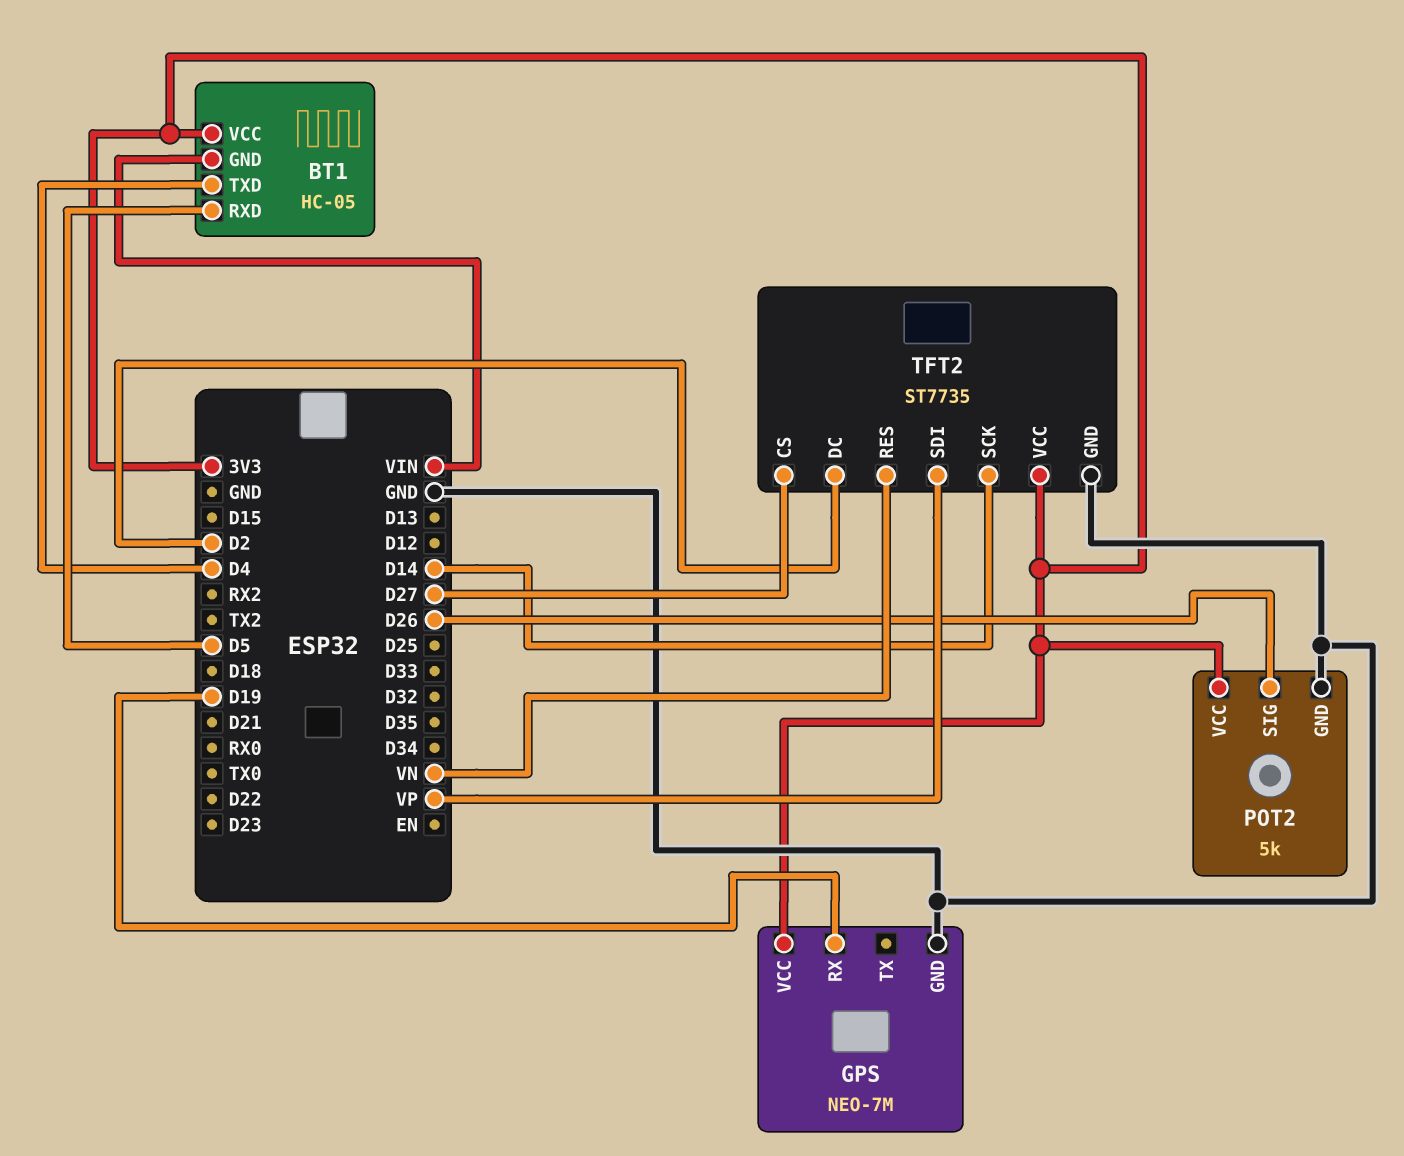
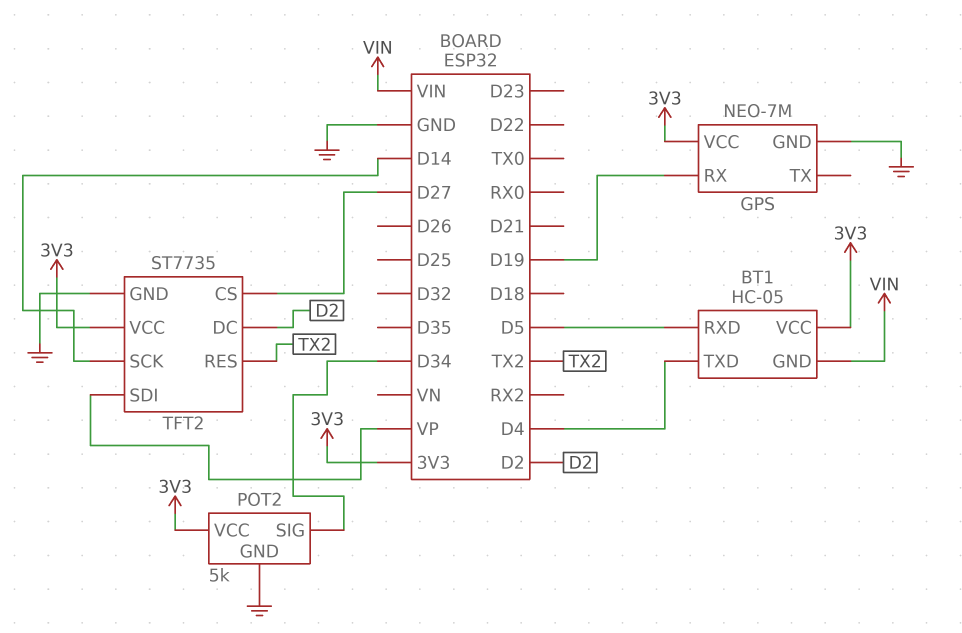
POT2 pin SIG: D26 -> D34
TFT2 pin RES: VN -> TX2

